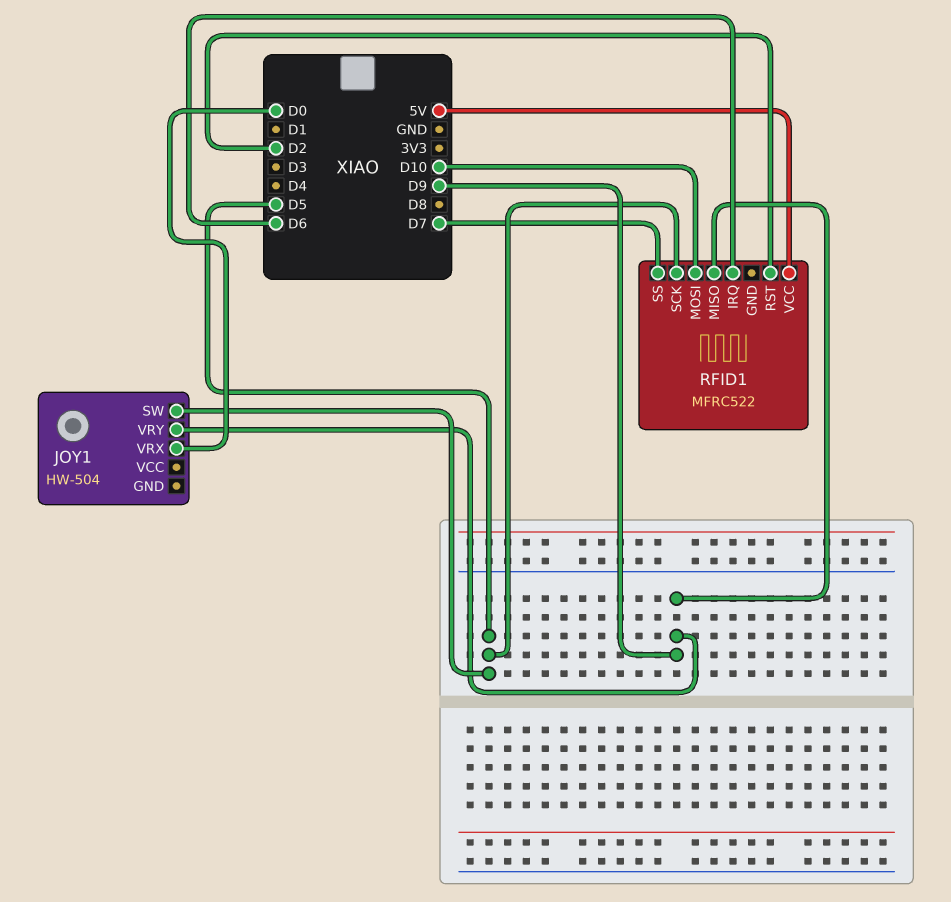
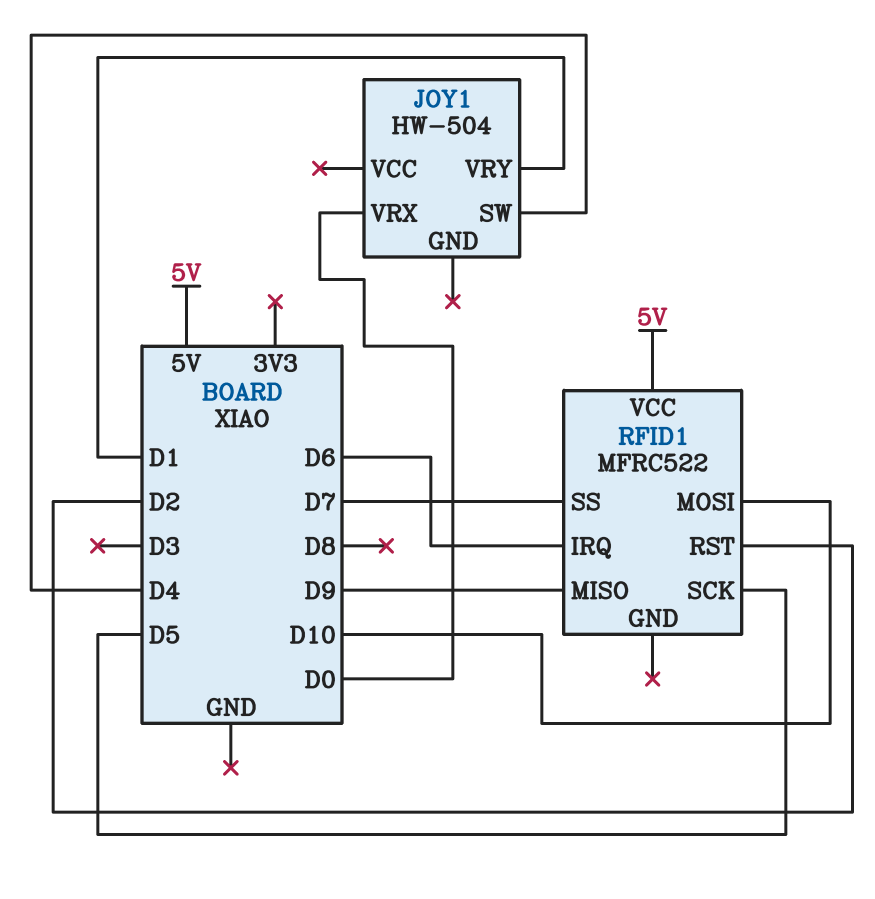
JOY1 pin SW: D5 -> D4
JOY1 pin VRY: D9 -> D1

